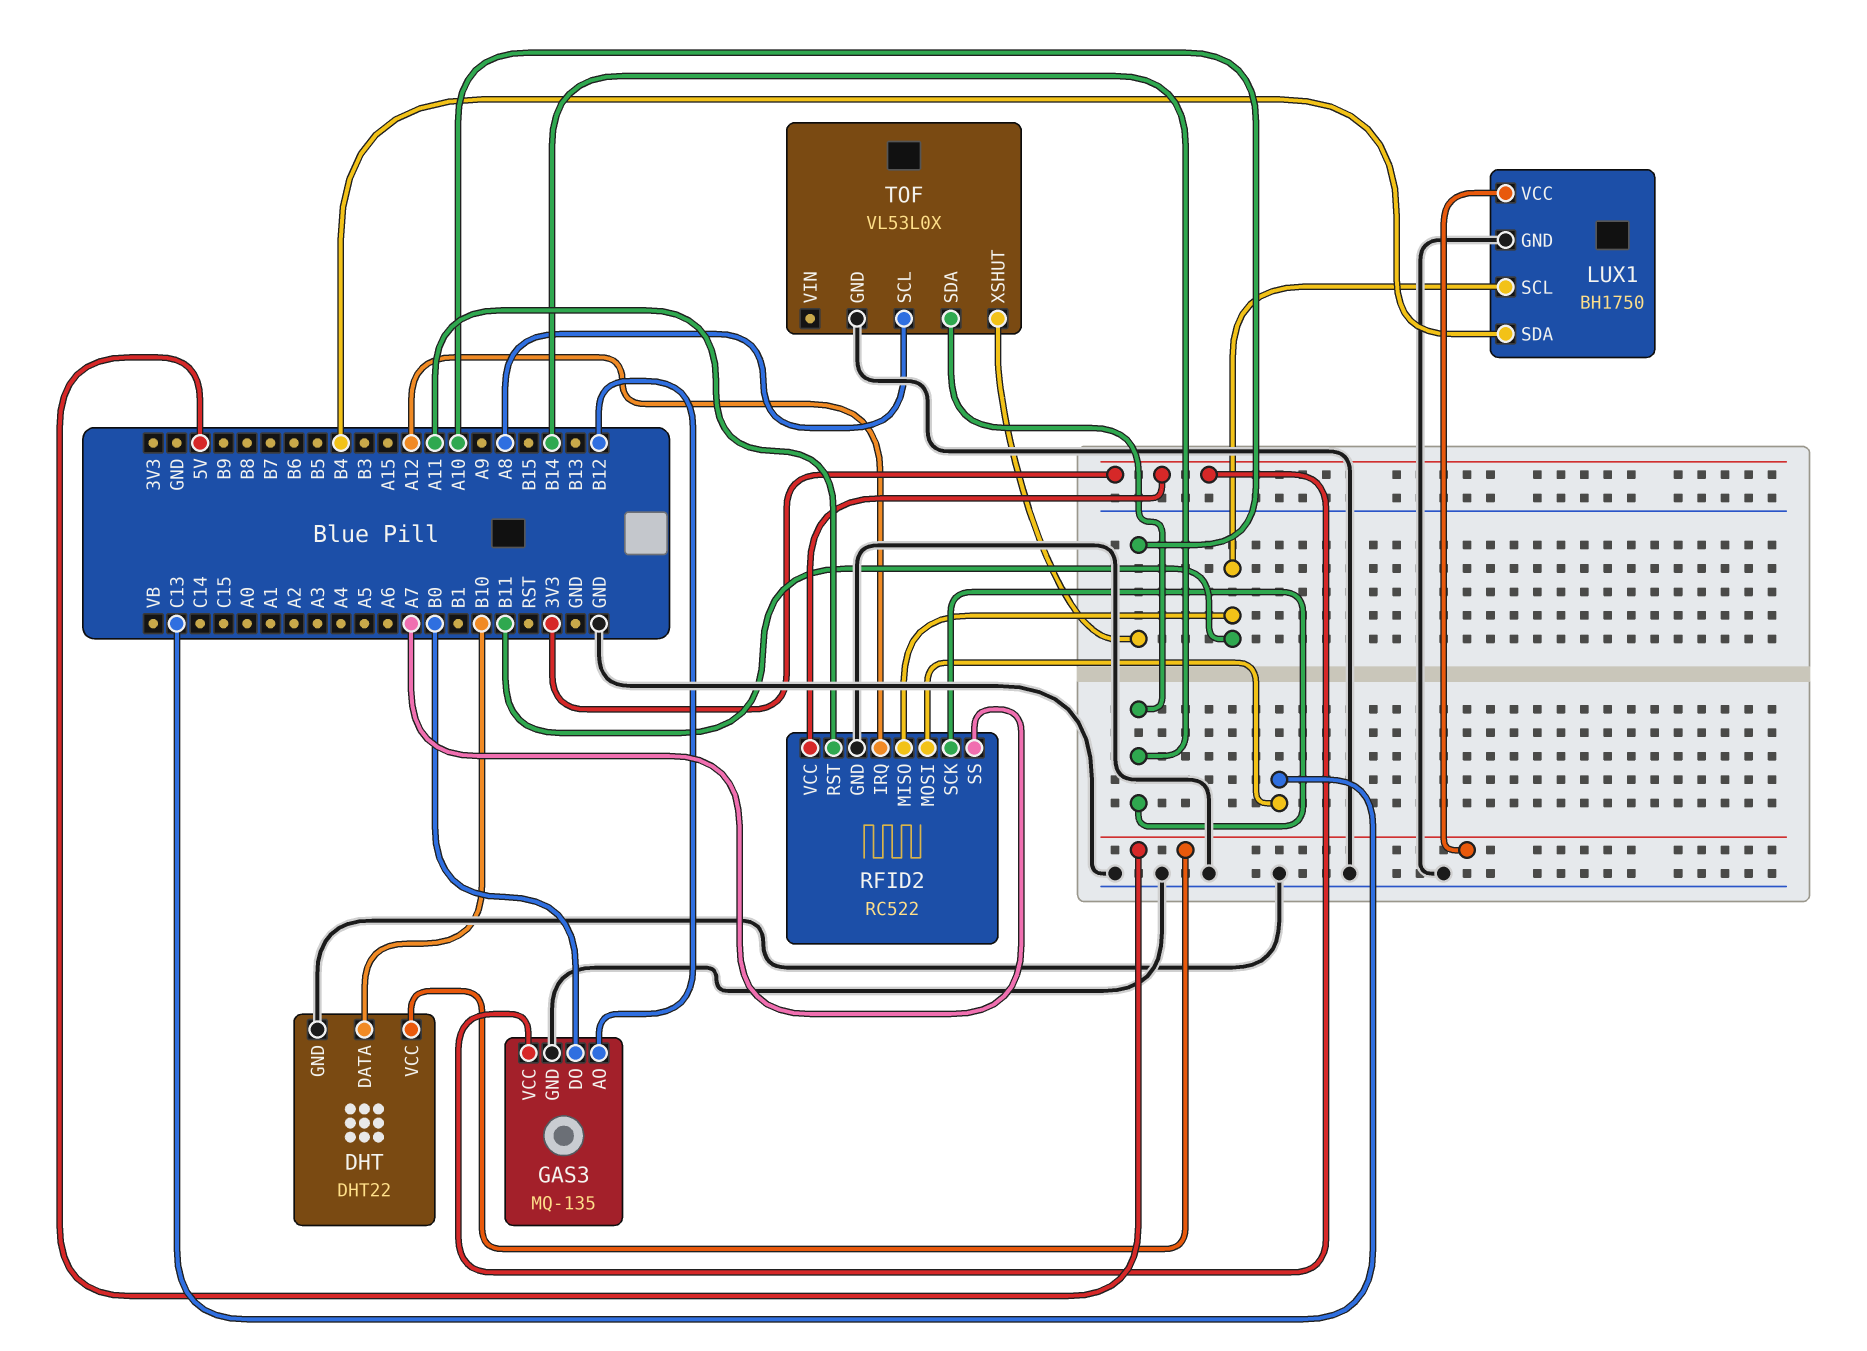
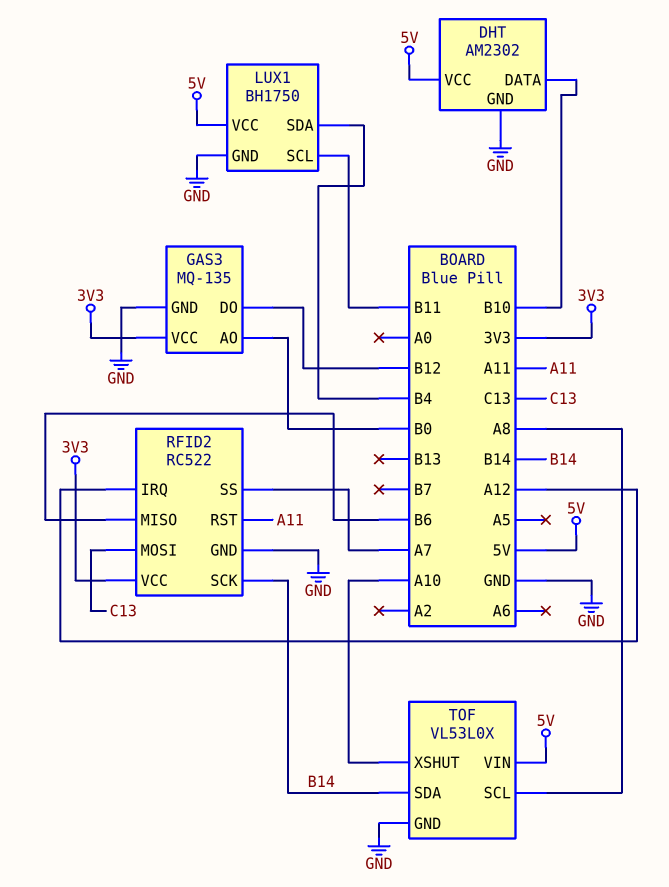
DHT: DHT22 -> AM2302
GAS3 pin AO: B12 -> B0
GAS3 pin DO: B0 -> B12
RFID2 pin MISO: B11 -> B6
TOF pin VIN: none -> 5V

